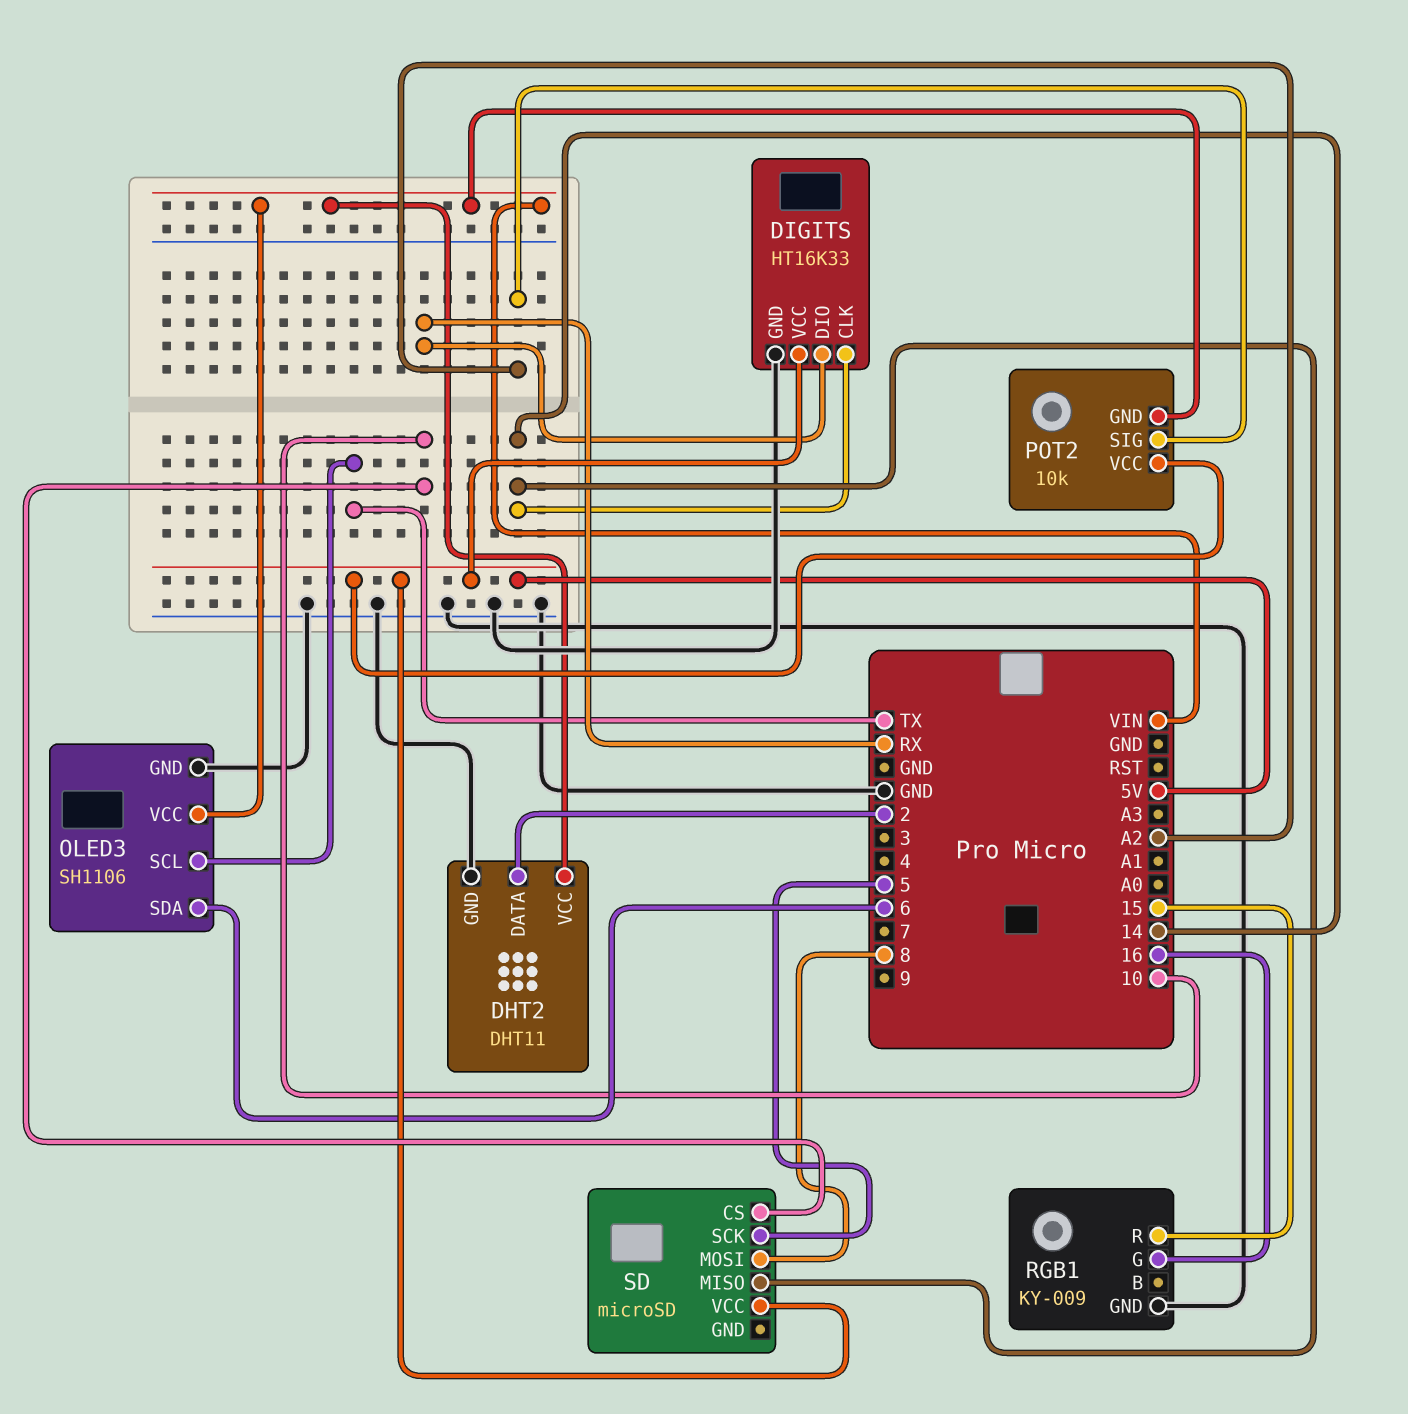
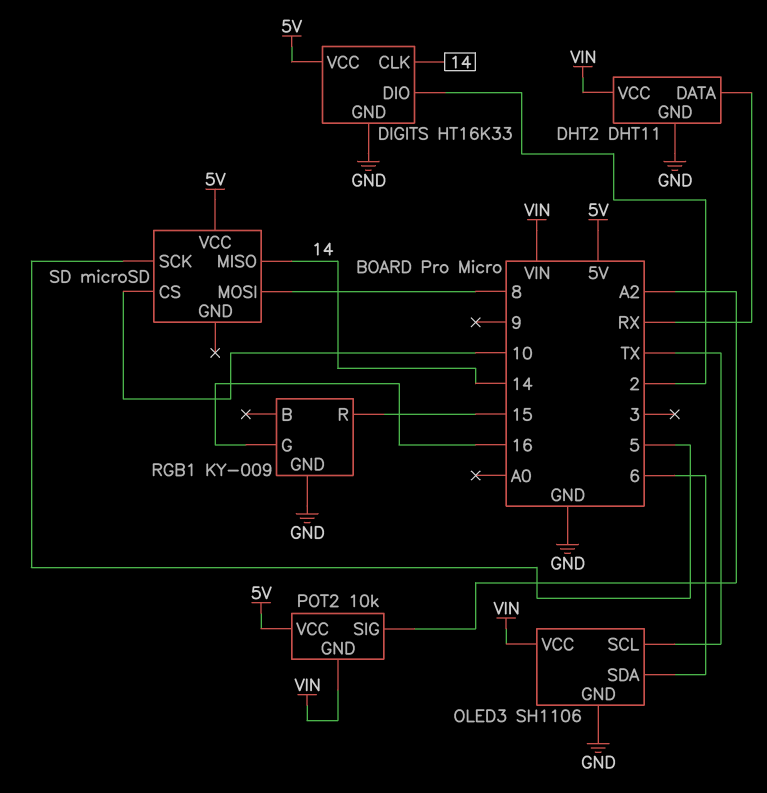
DHT2 pin DATA: 2 -> RX
DIGITS pin DIO: RX -> 2

